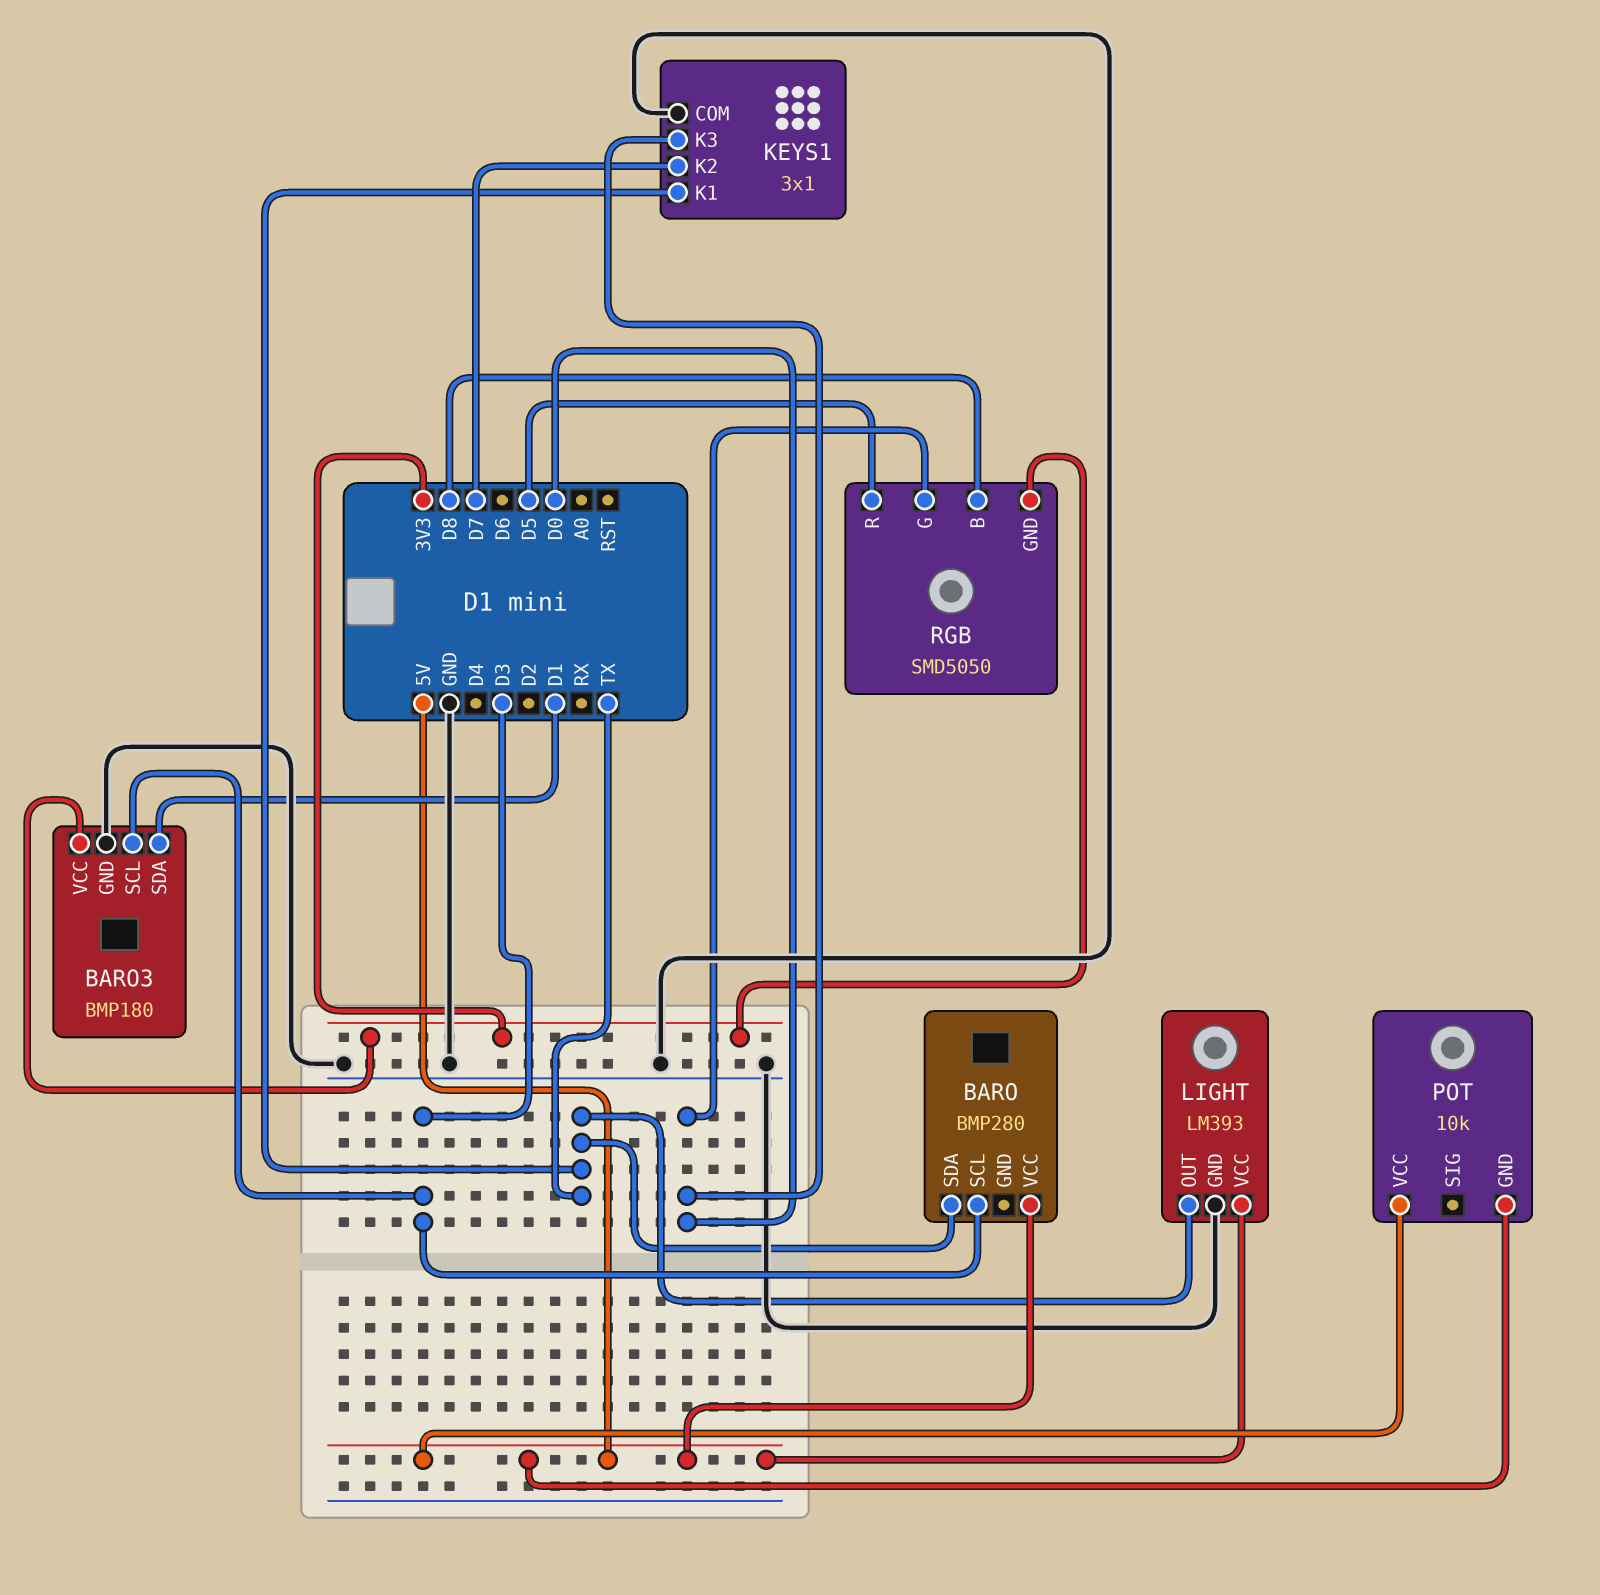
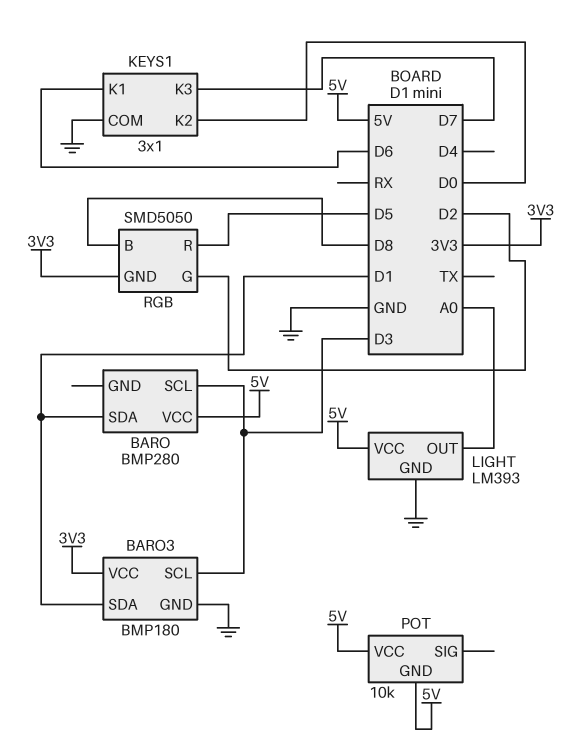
BARO pin SDA: TX -> D1
KEYS1 pin K1: TX -> D6
KEYS1 pin K2: D7 -> D0
KEYS1 pin K3: D0 -> D7
LIGHT pin OUT: TX -> A0
RGB pin G: D0 -> D2

